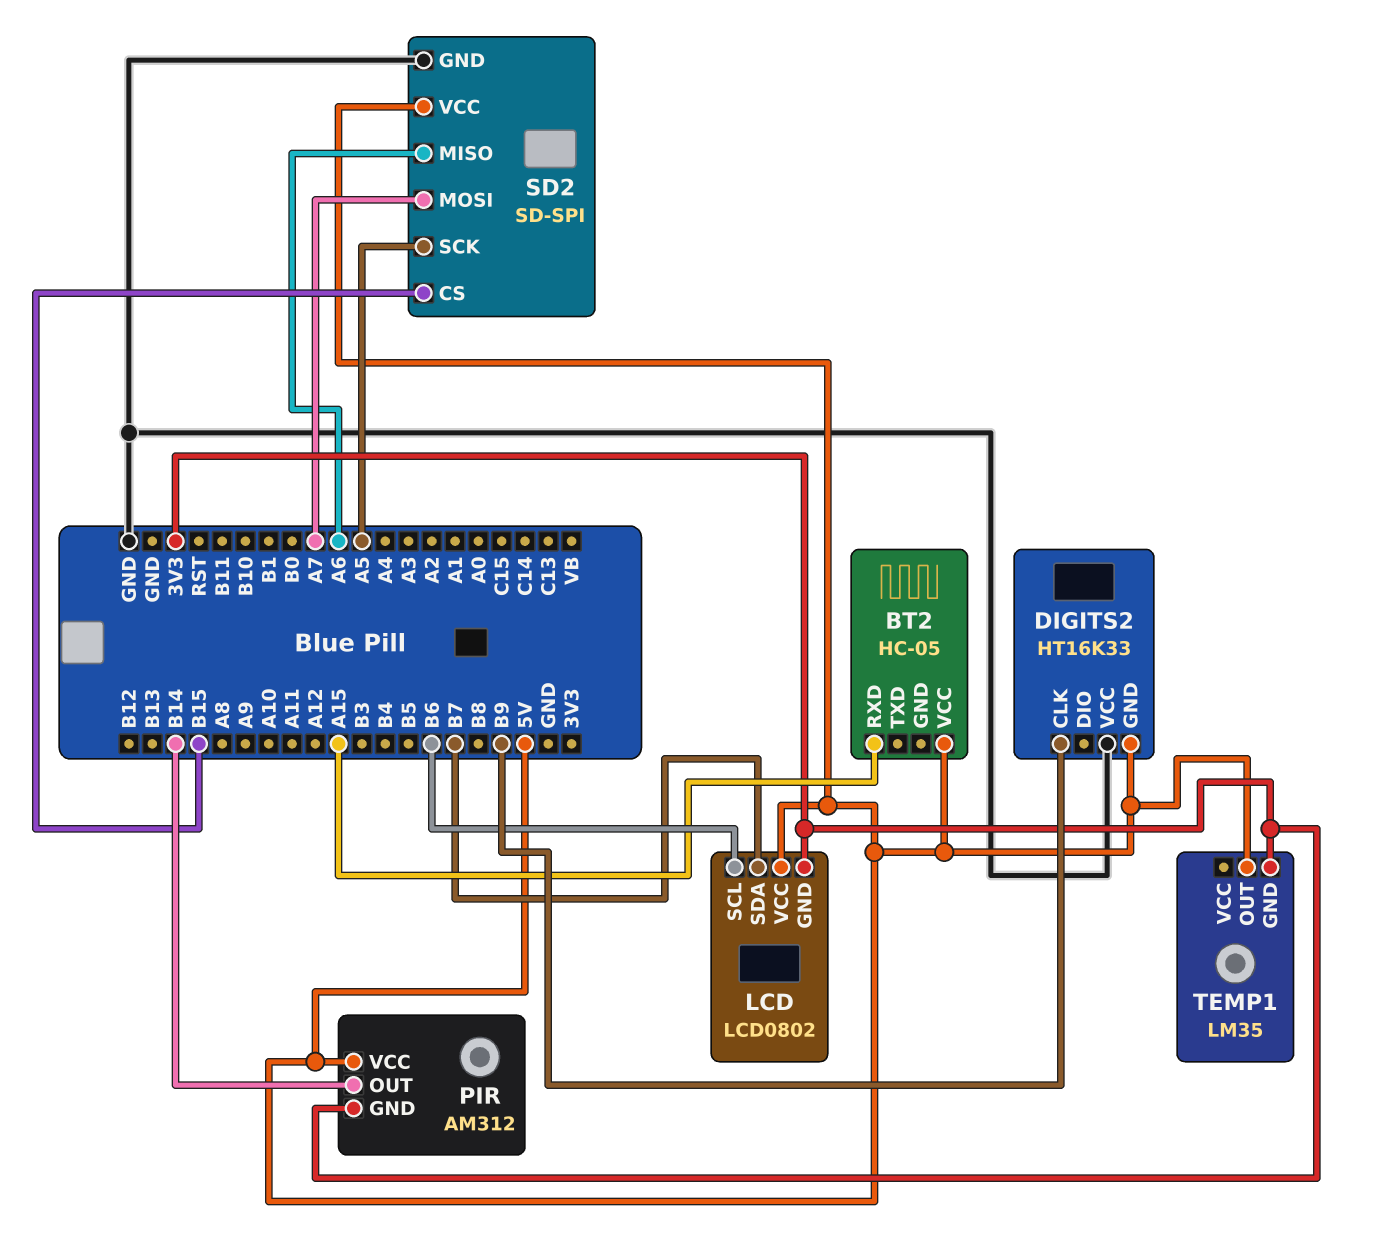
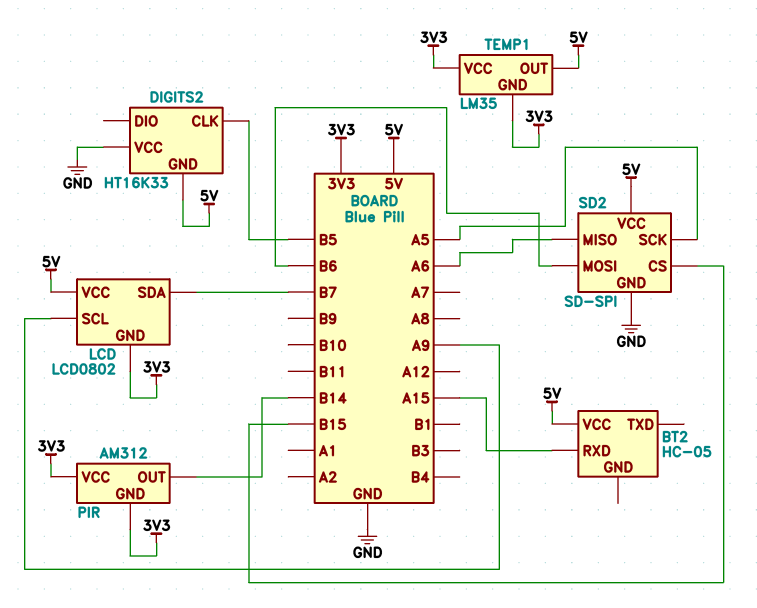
DIGITS2 pin CLK: B9 -> B5
LCD pin SCL: B6 -> A9
PIR pin VCC: 5V -> 3V3
SD2 pin MOSI: A7 -> B6
TEMP1 pin VCC: none -> 3V3

